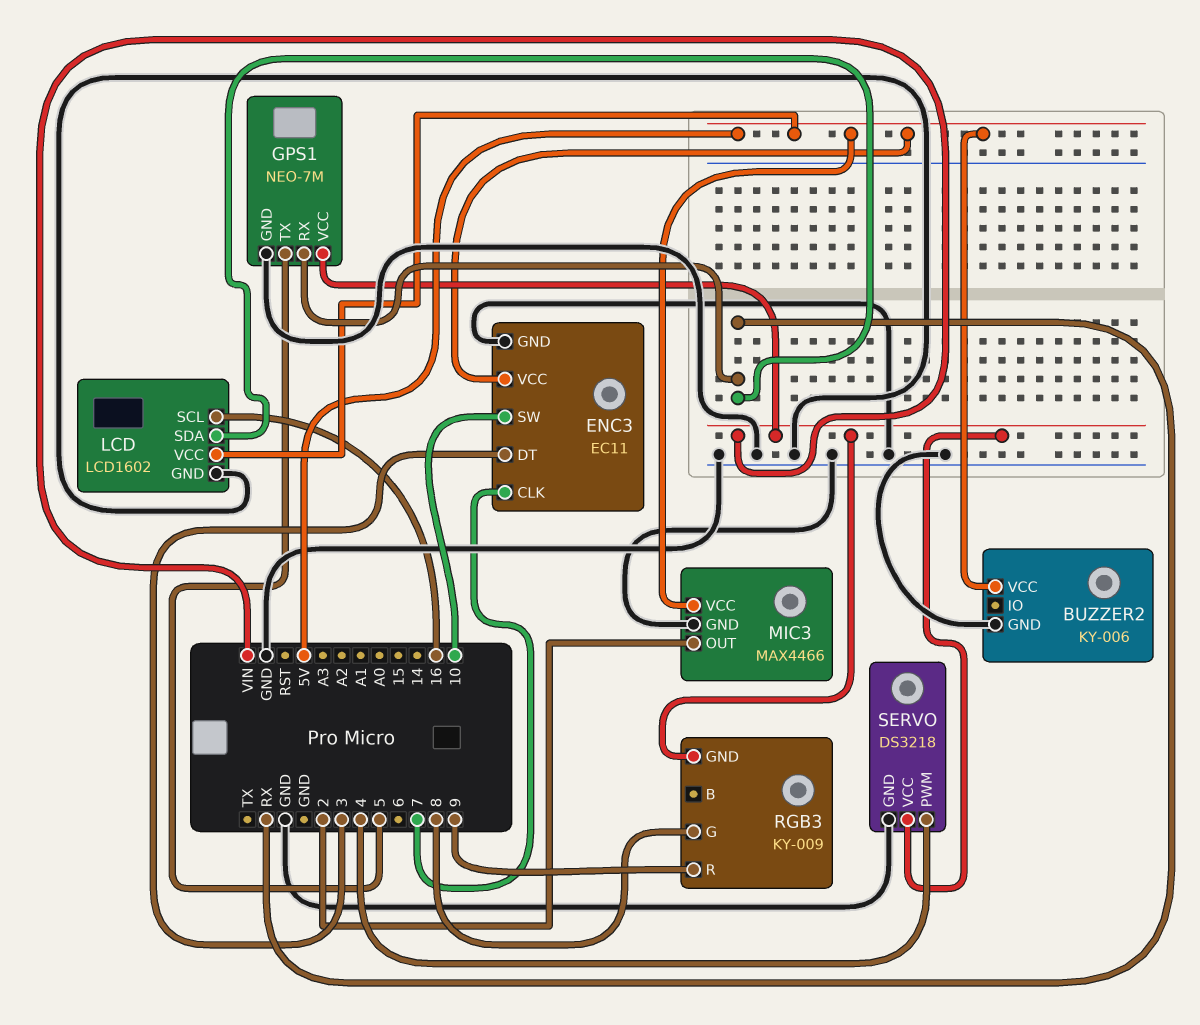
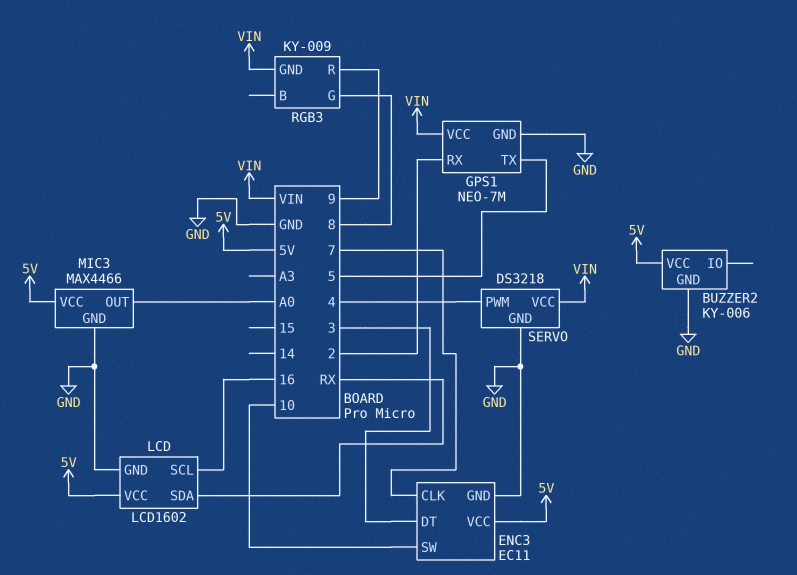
GPS1 pin RX: RX -> 2
MIC3 pin OUT: 2 -> A0

